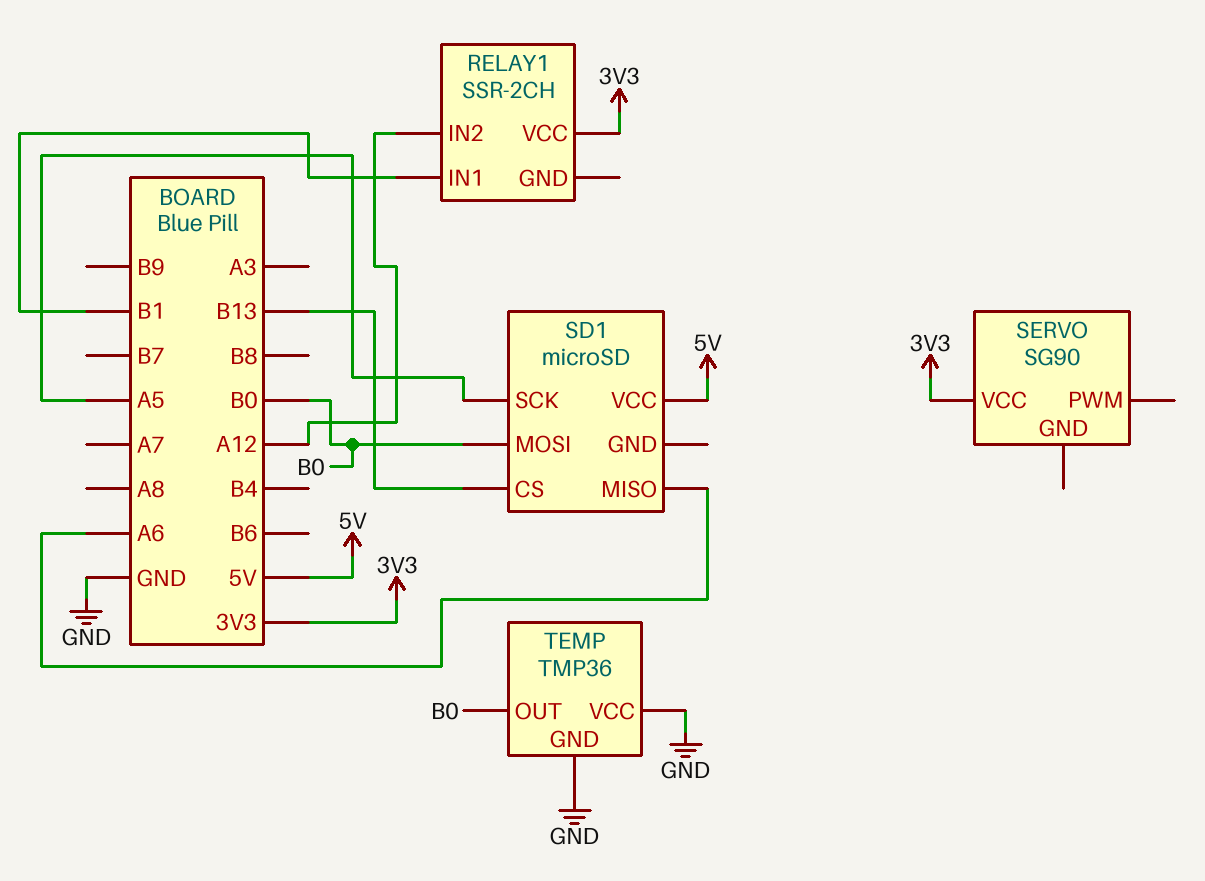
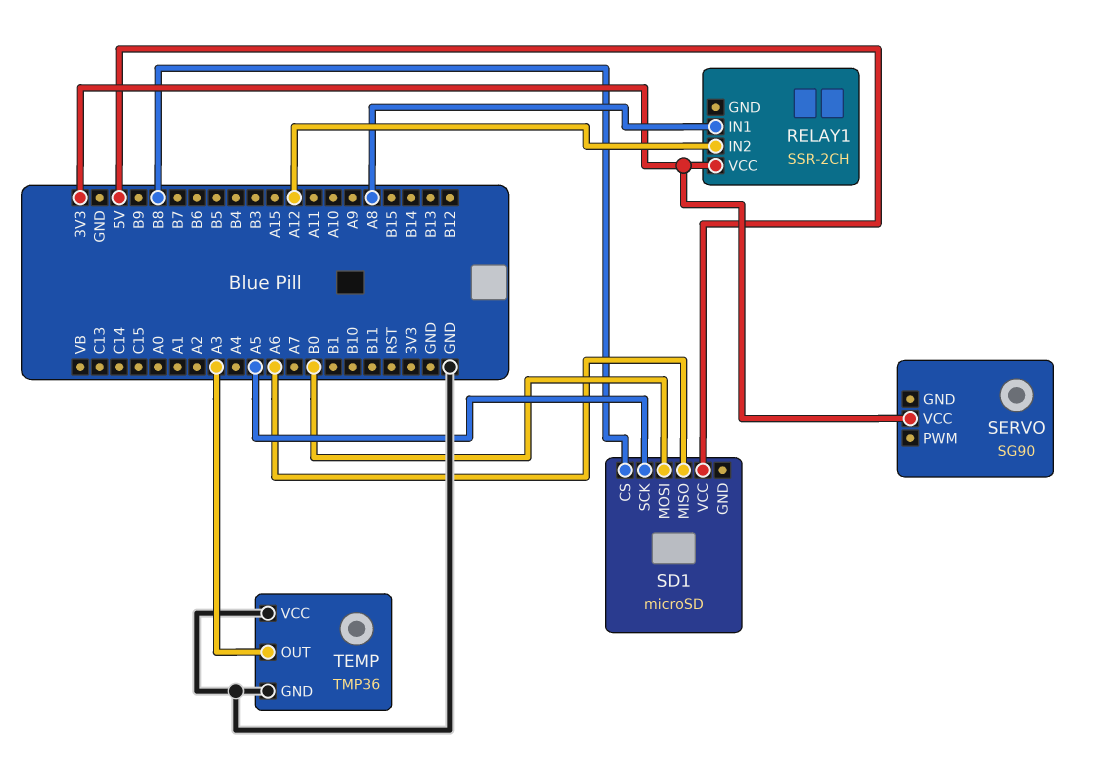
RELAY1 pin IN1: B1 -> A8
SD1 pin CS: B13 -> B8
TEMP pin OUT: B0 -> A3

